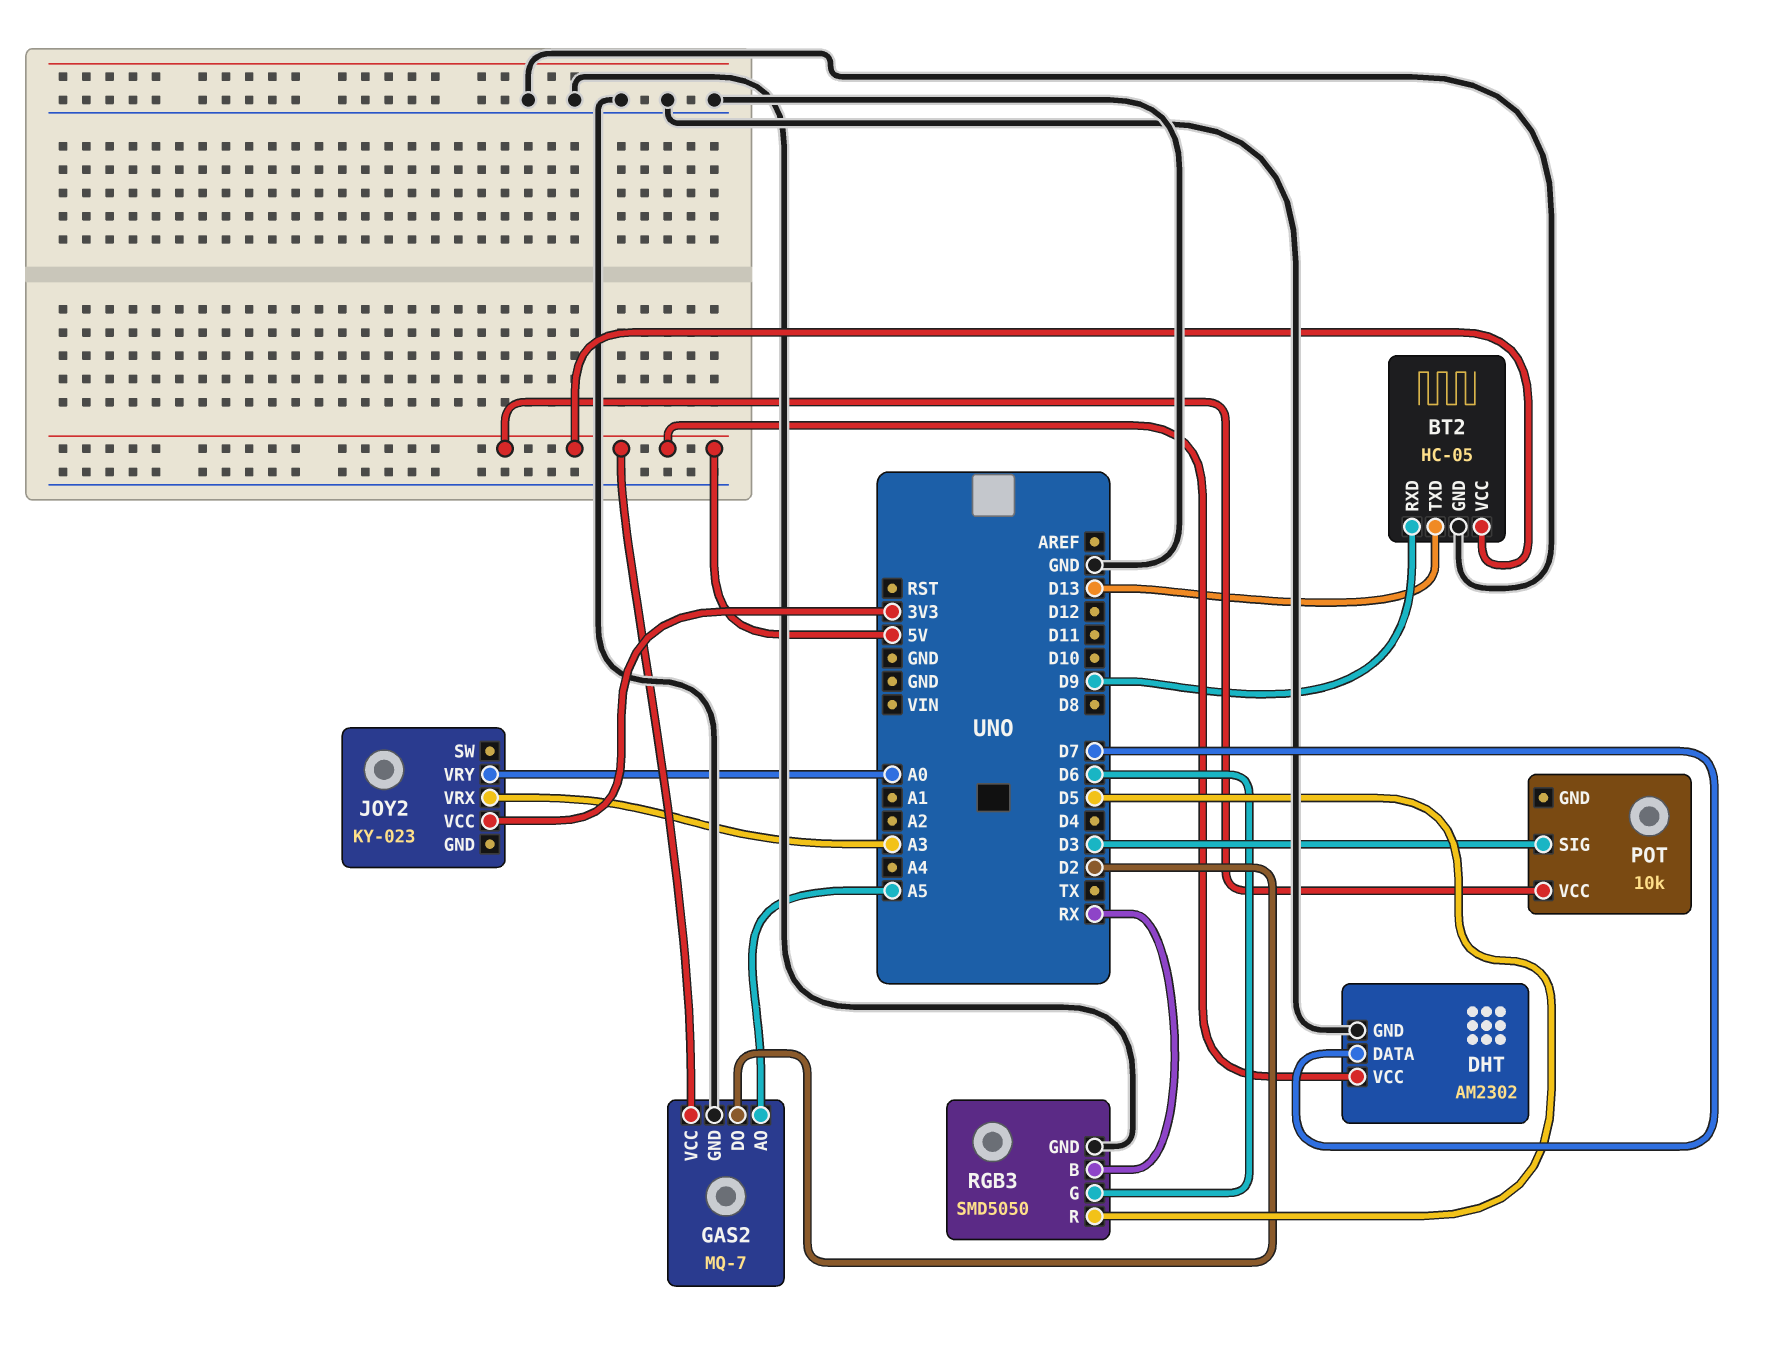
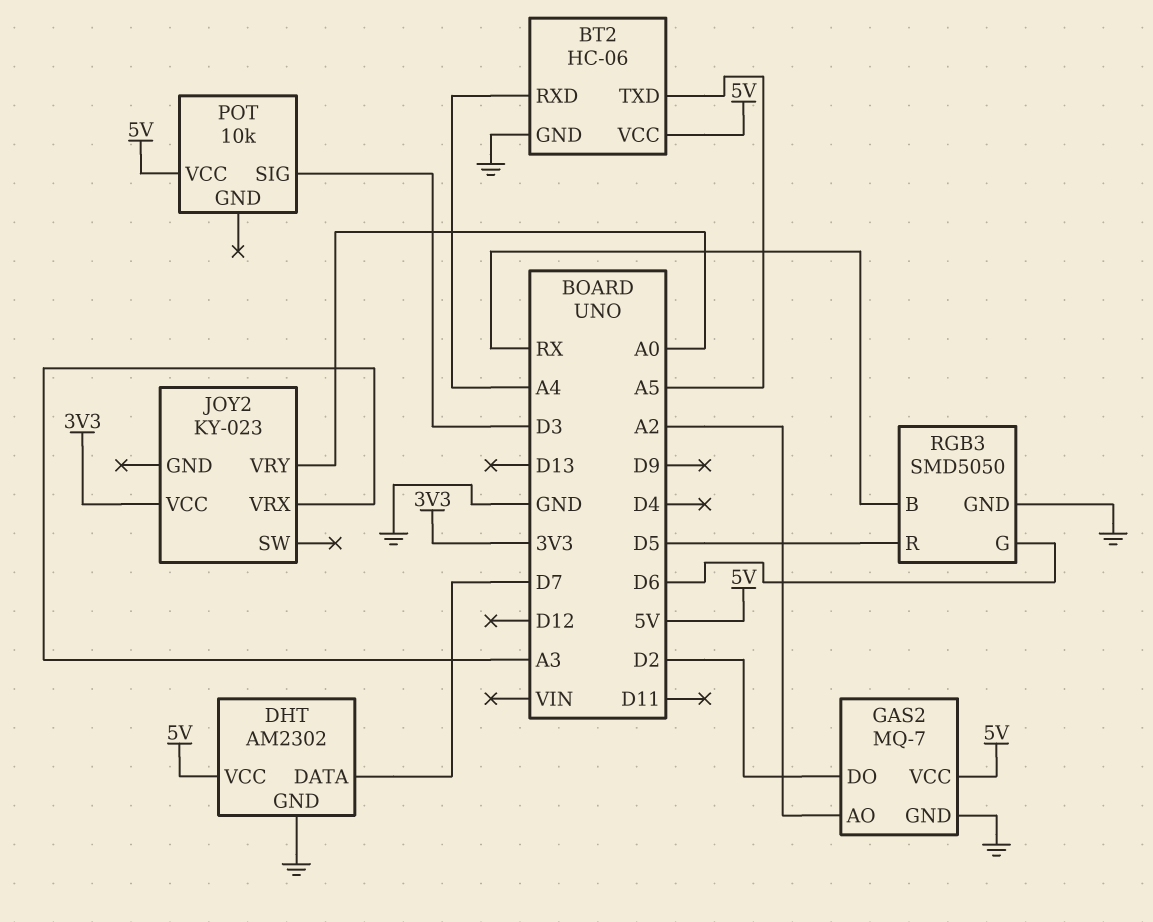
BT2: HC-05 -> HC-06
BT2 pin RXD: D9 -> A4
BT2 pin TXD: D13 -> A5
GAS2 pin AO: A5 -> A2

